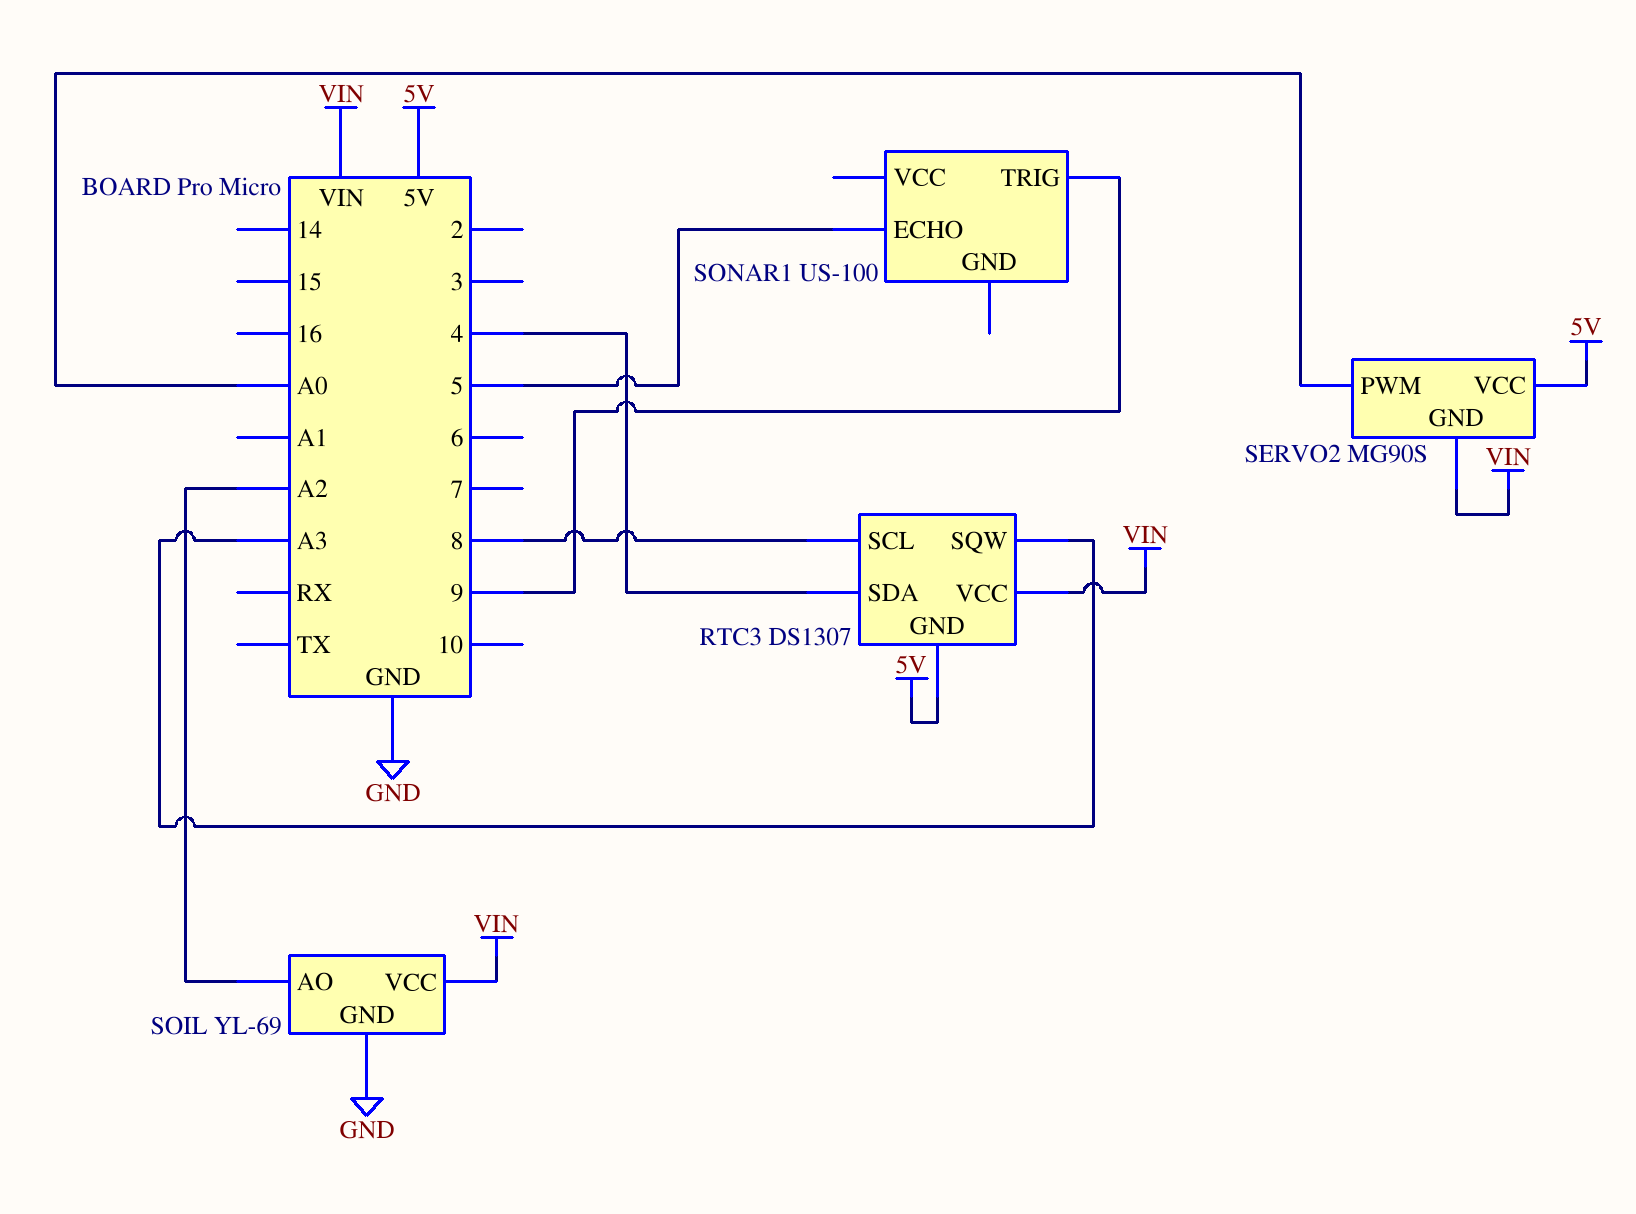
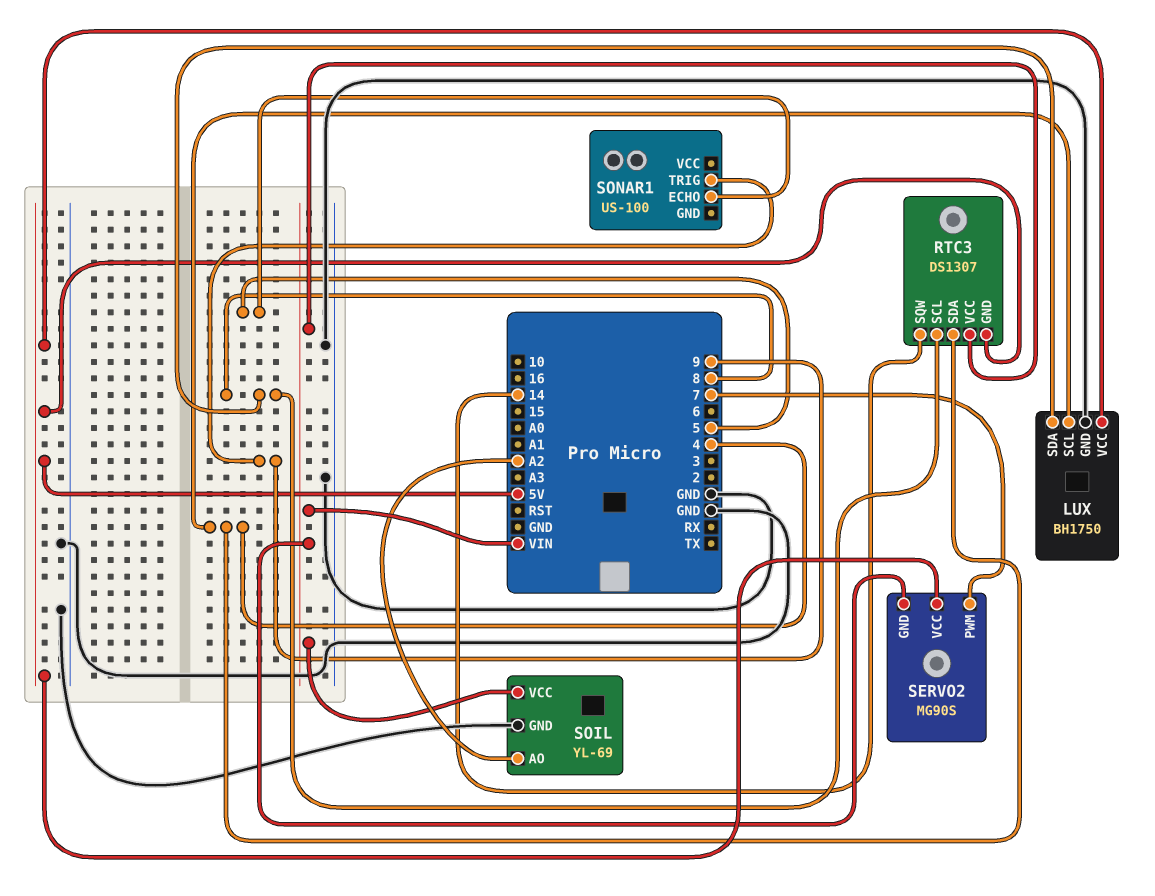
LUX: none -> BH1750
LUX pin GND: none -> GND
LUX pin SCL: none -> 4
LUX pin SDA: none -> 8
LUX pin VCC: none -> 5V
RTC3 pin SQW: A3 -> 14
SERVO2 pin PWM: A0 -> 7

